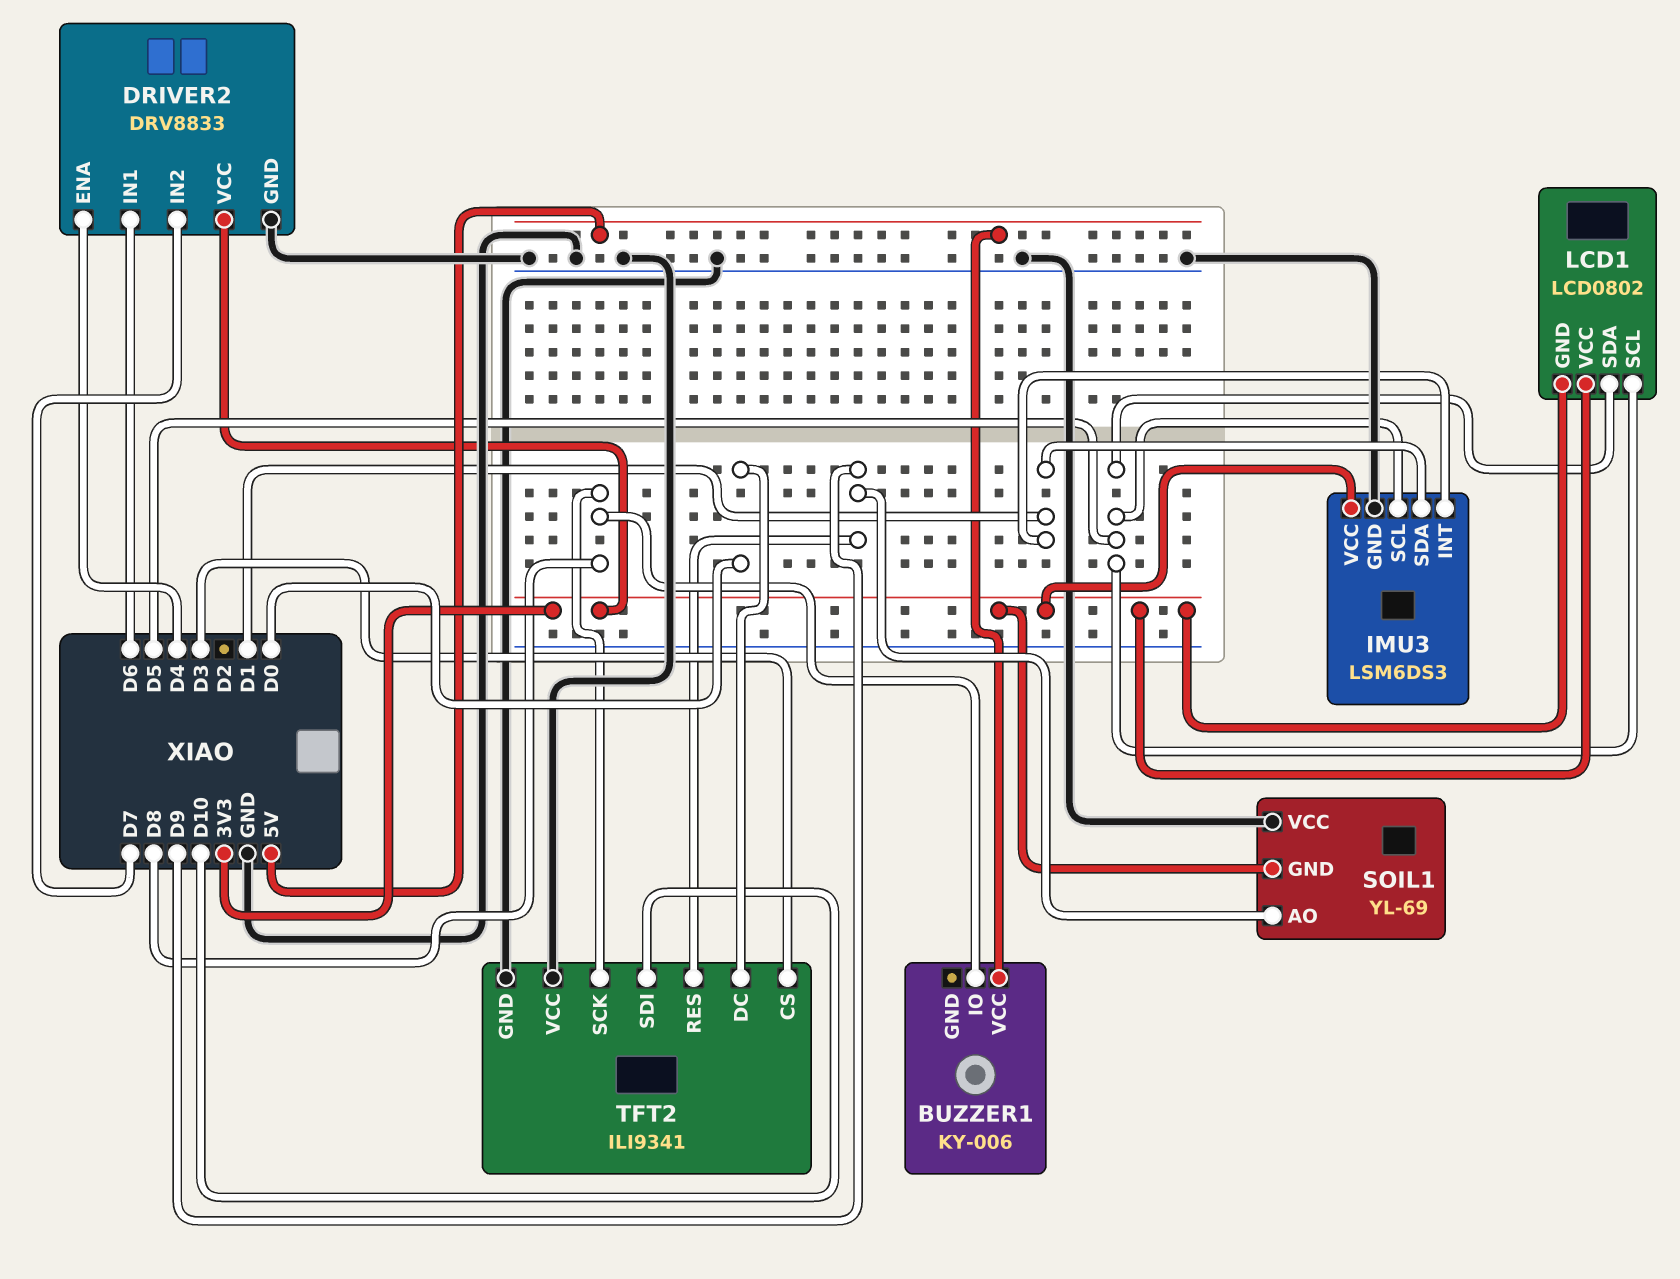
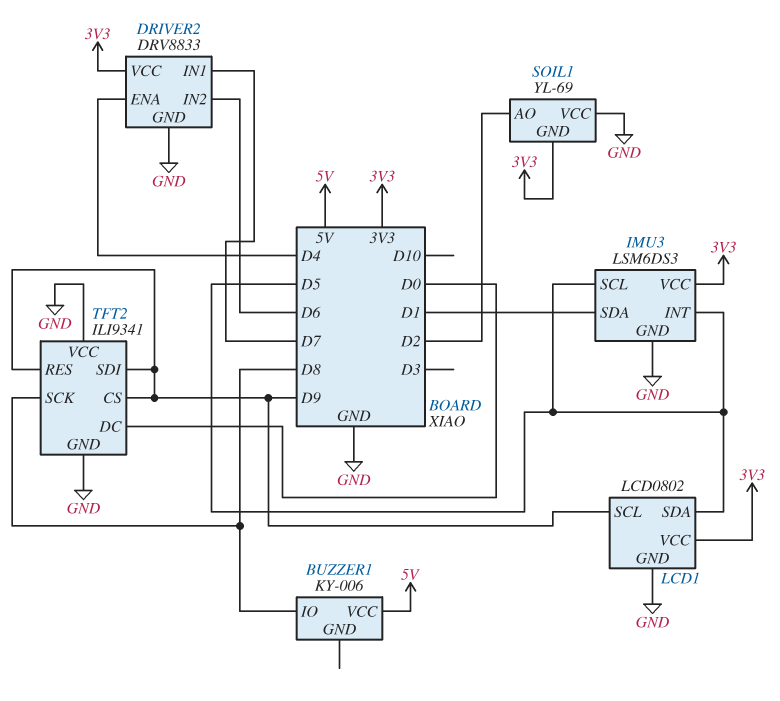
DRIVER2 pin IN1: D6 -> D7
DRIVER2 pin IN2: D7 -> D6
IMU3 pin INT: D1 -> D5
LCD1 pin GND: 3V3 -> GND
LCD1 pin SCL: D5 -> D9
SOIL1 pin AO: D9 -> D2
TFT2 pin CS: D3 -> D9
TFT2 pin SDI: D10 -> D9

